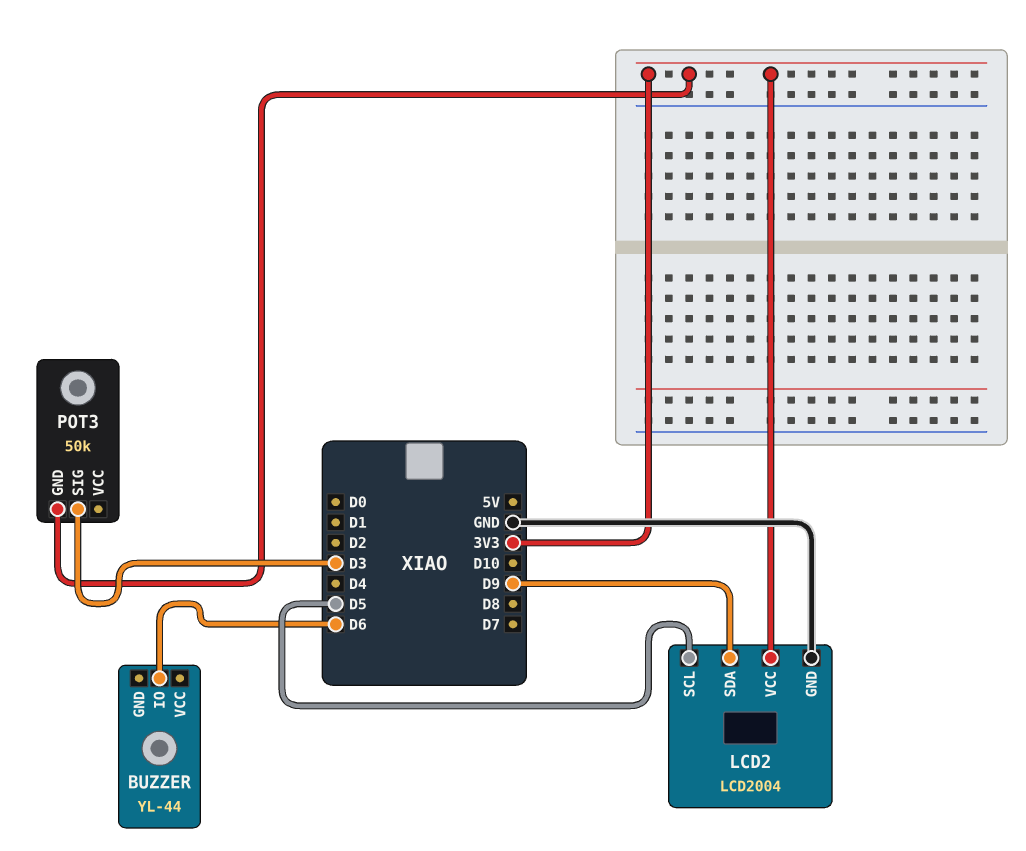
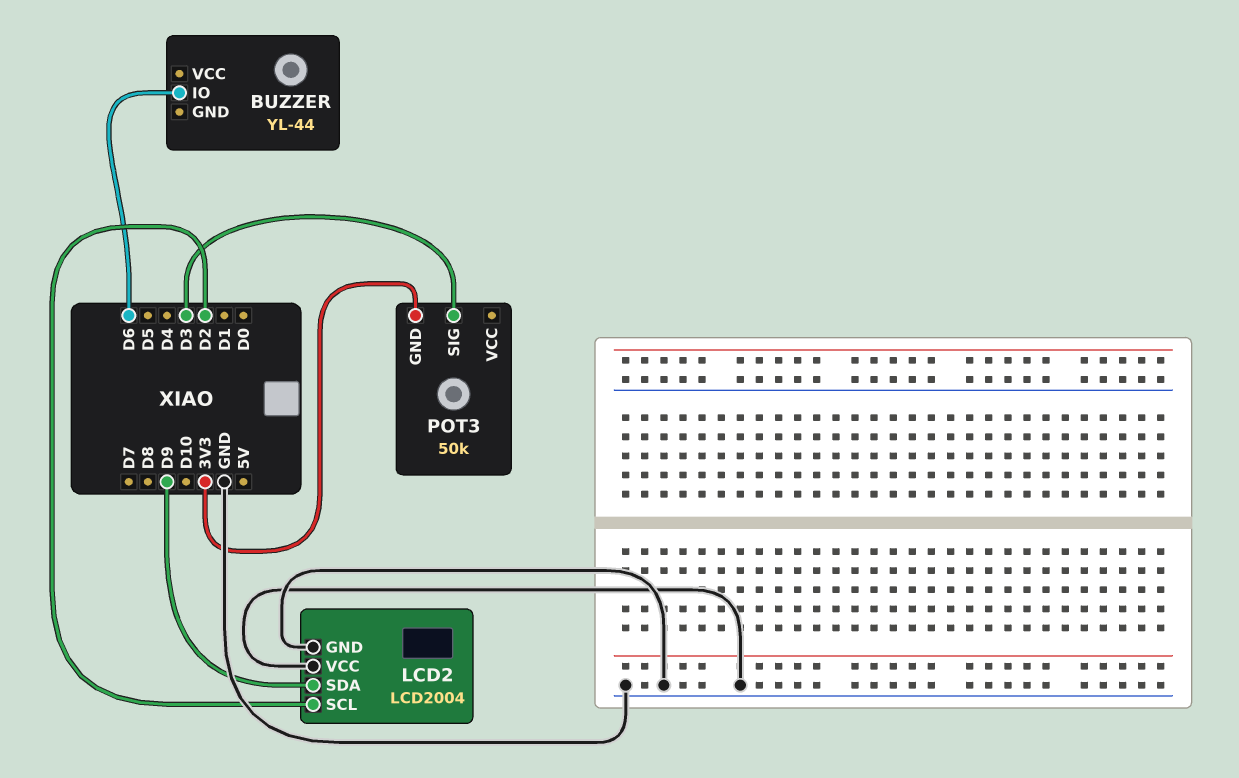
LCD2 pin SCL: D5 -> D2
LCD2 pin VCC: 3V3 -> GND

